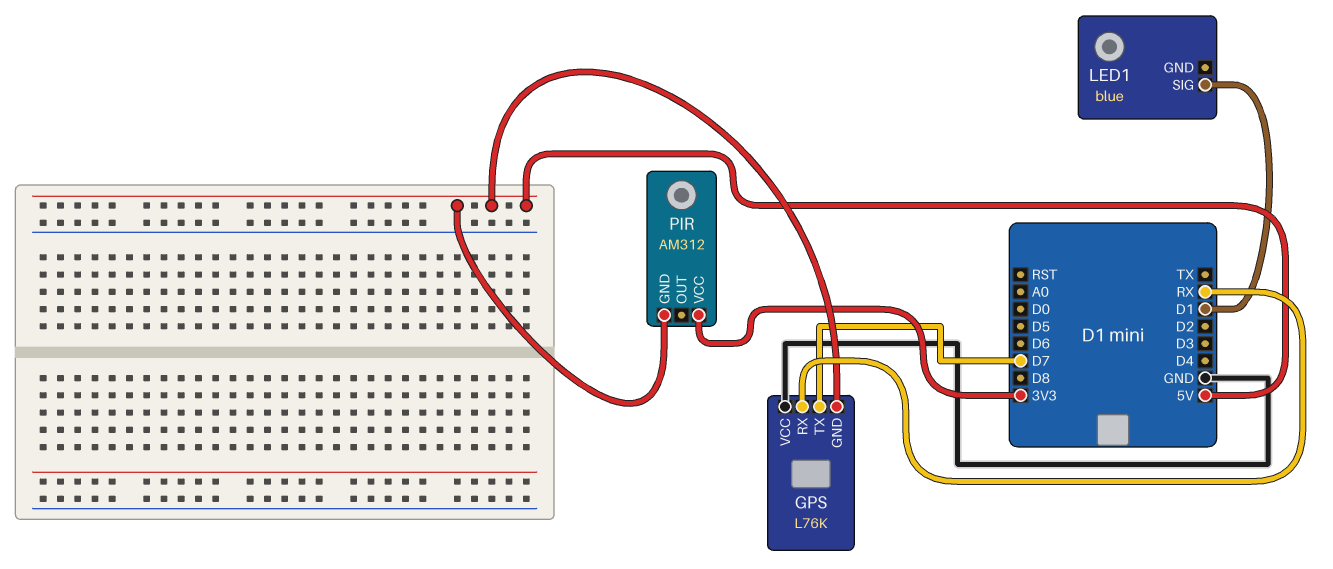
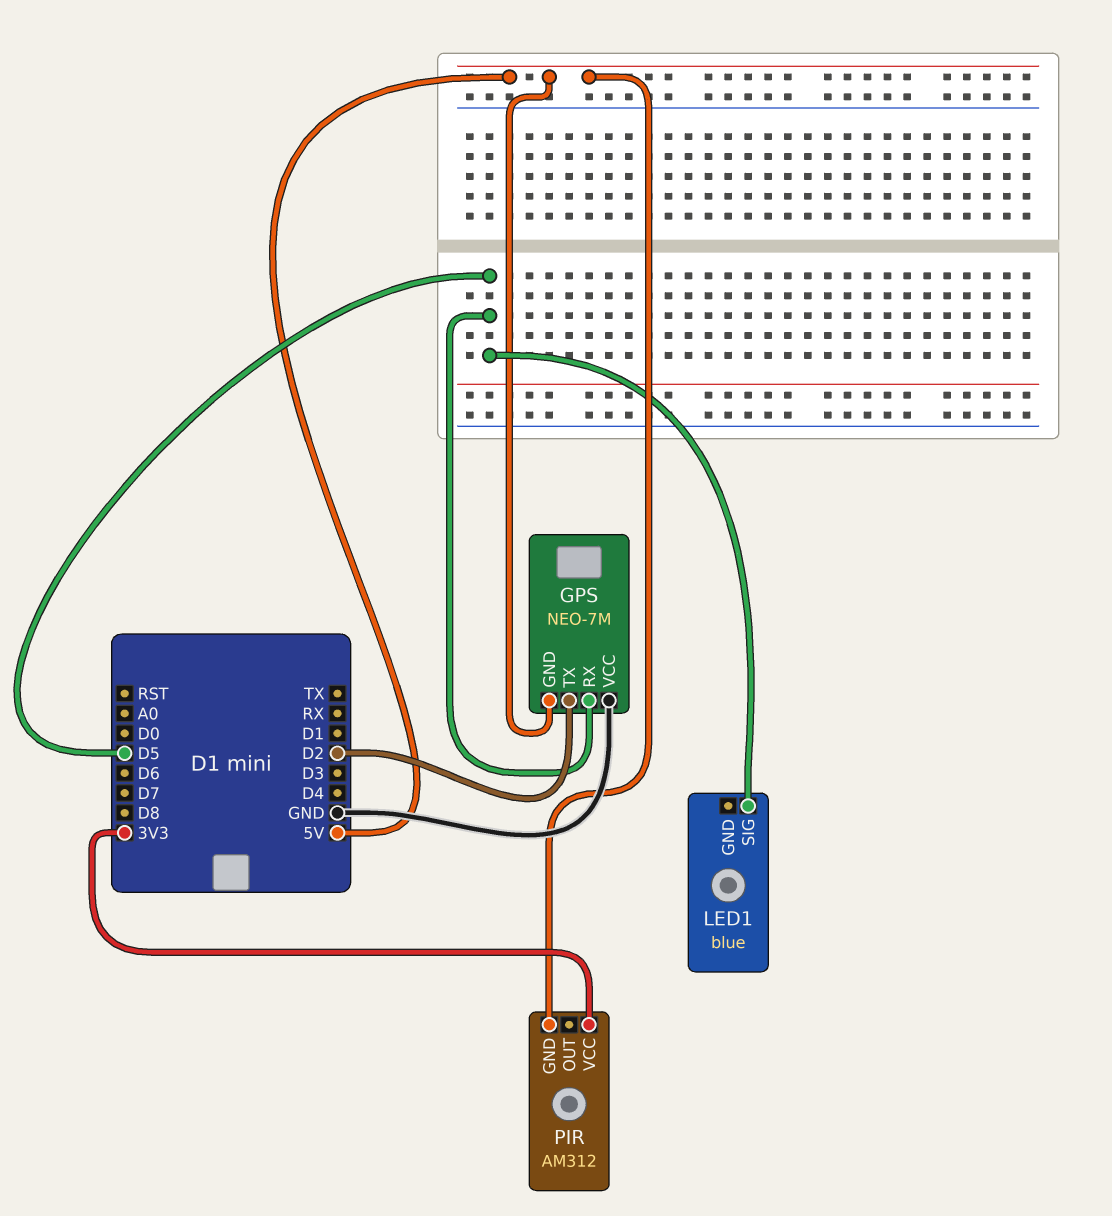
GPS: L76K -> NEO-7M
GPS pin RX: RX -> D5
GPS pin TX: D7 -> D2
LED1 pin SIG: D1 -> D5

